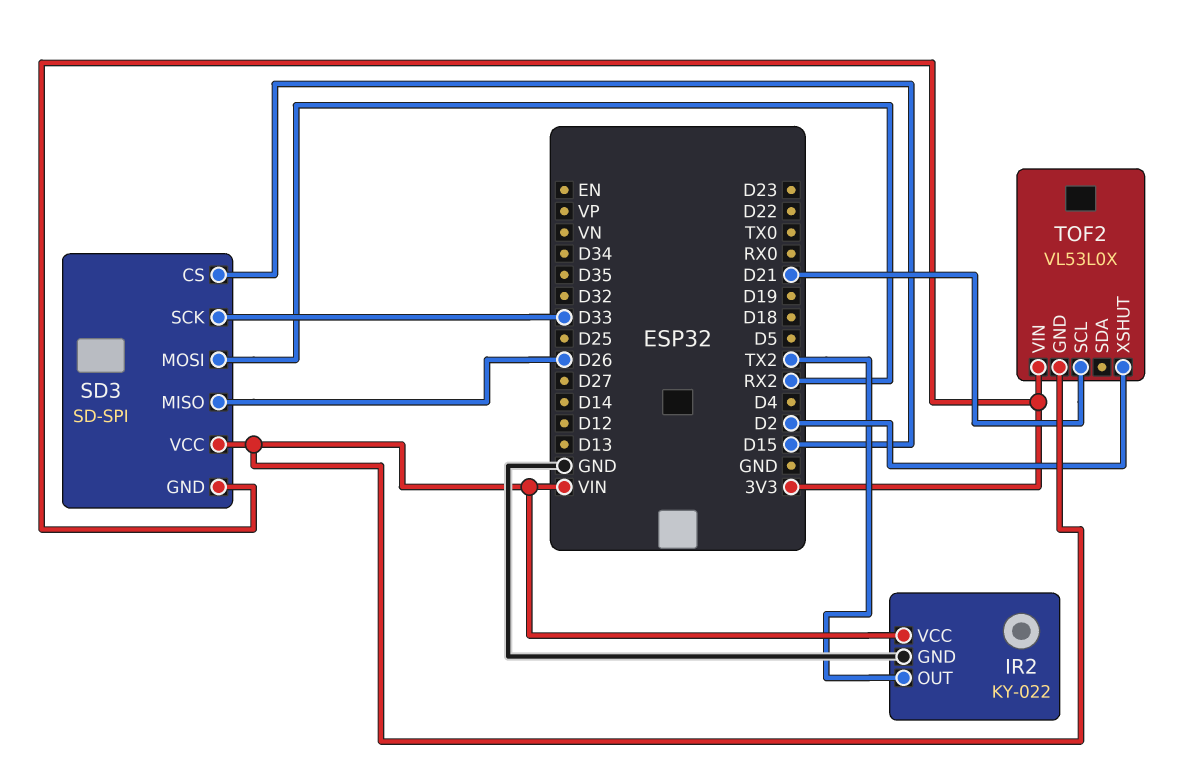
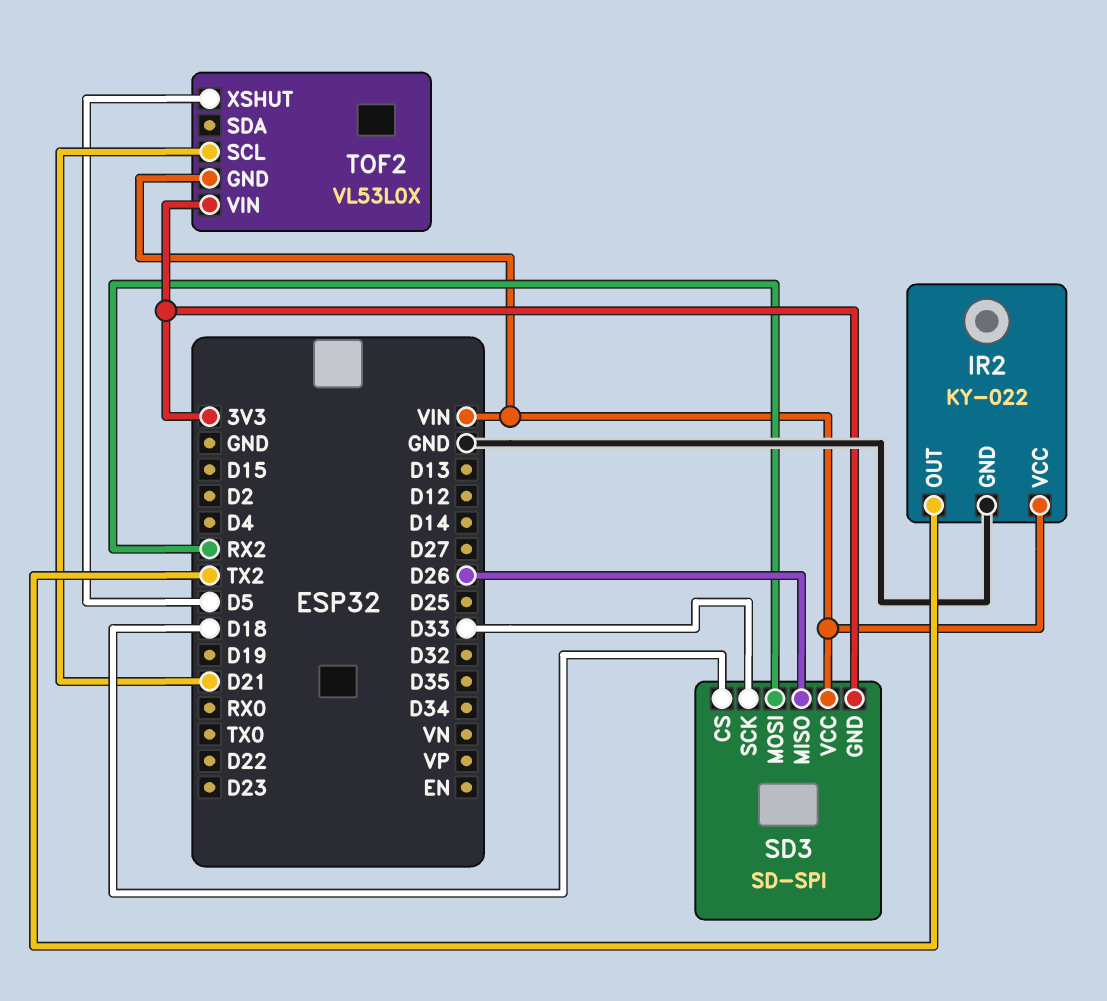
SD3 pin CS: D15 -> D18
TOF2 pin XSHUT: D2 -> D5

